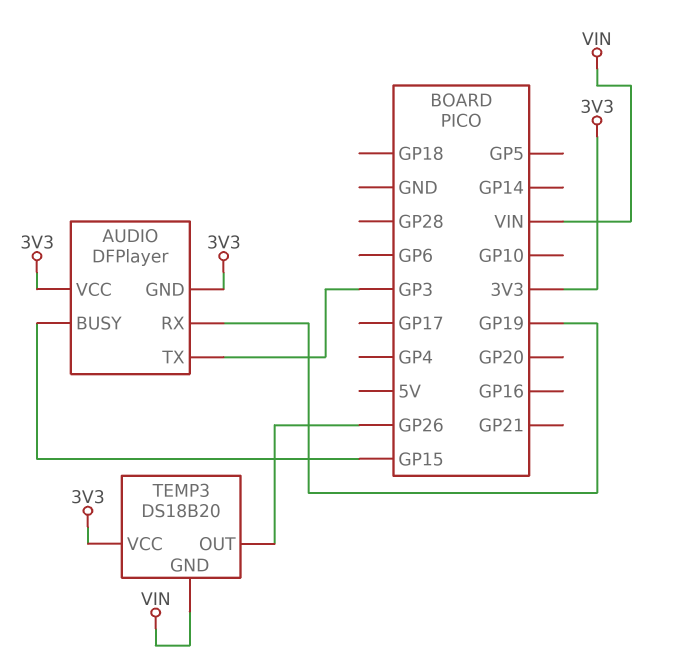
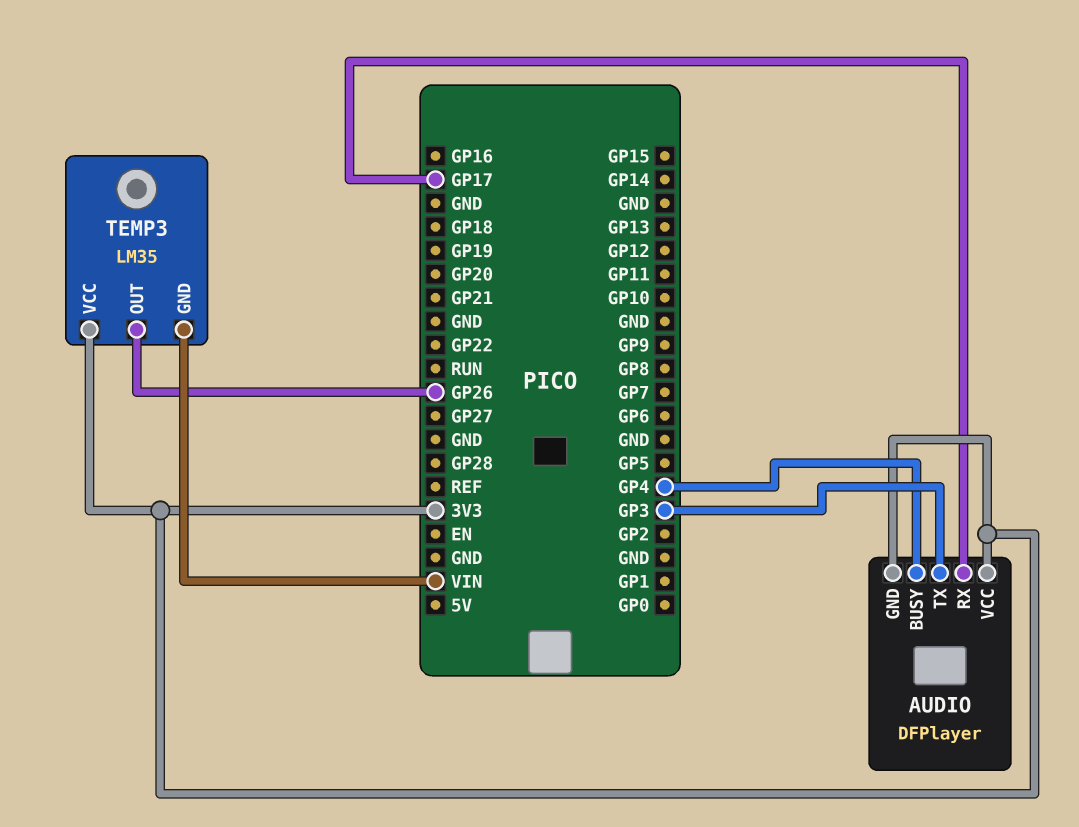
AUDIO pin BUSY: GP15 -> GP4
AUDIO pin RX: GP19 -> GP17
TEMP3: DS18B20 -> LM35

